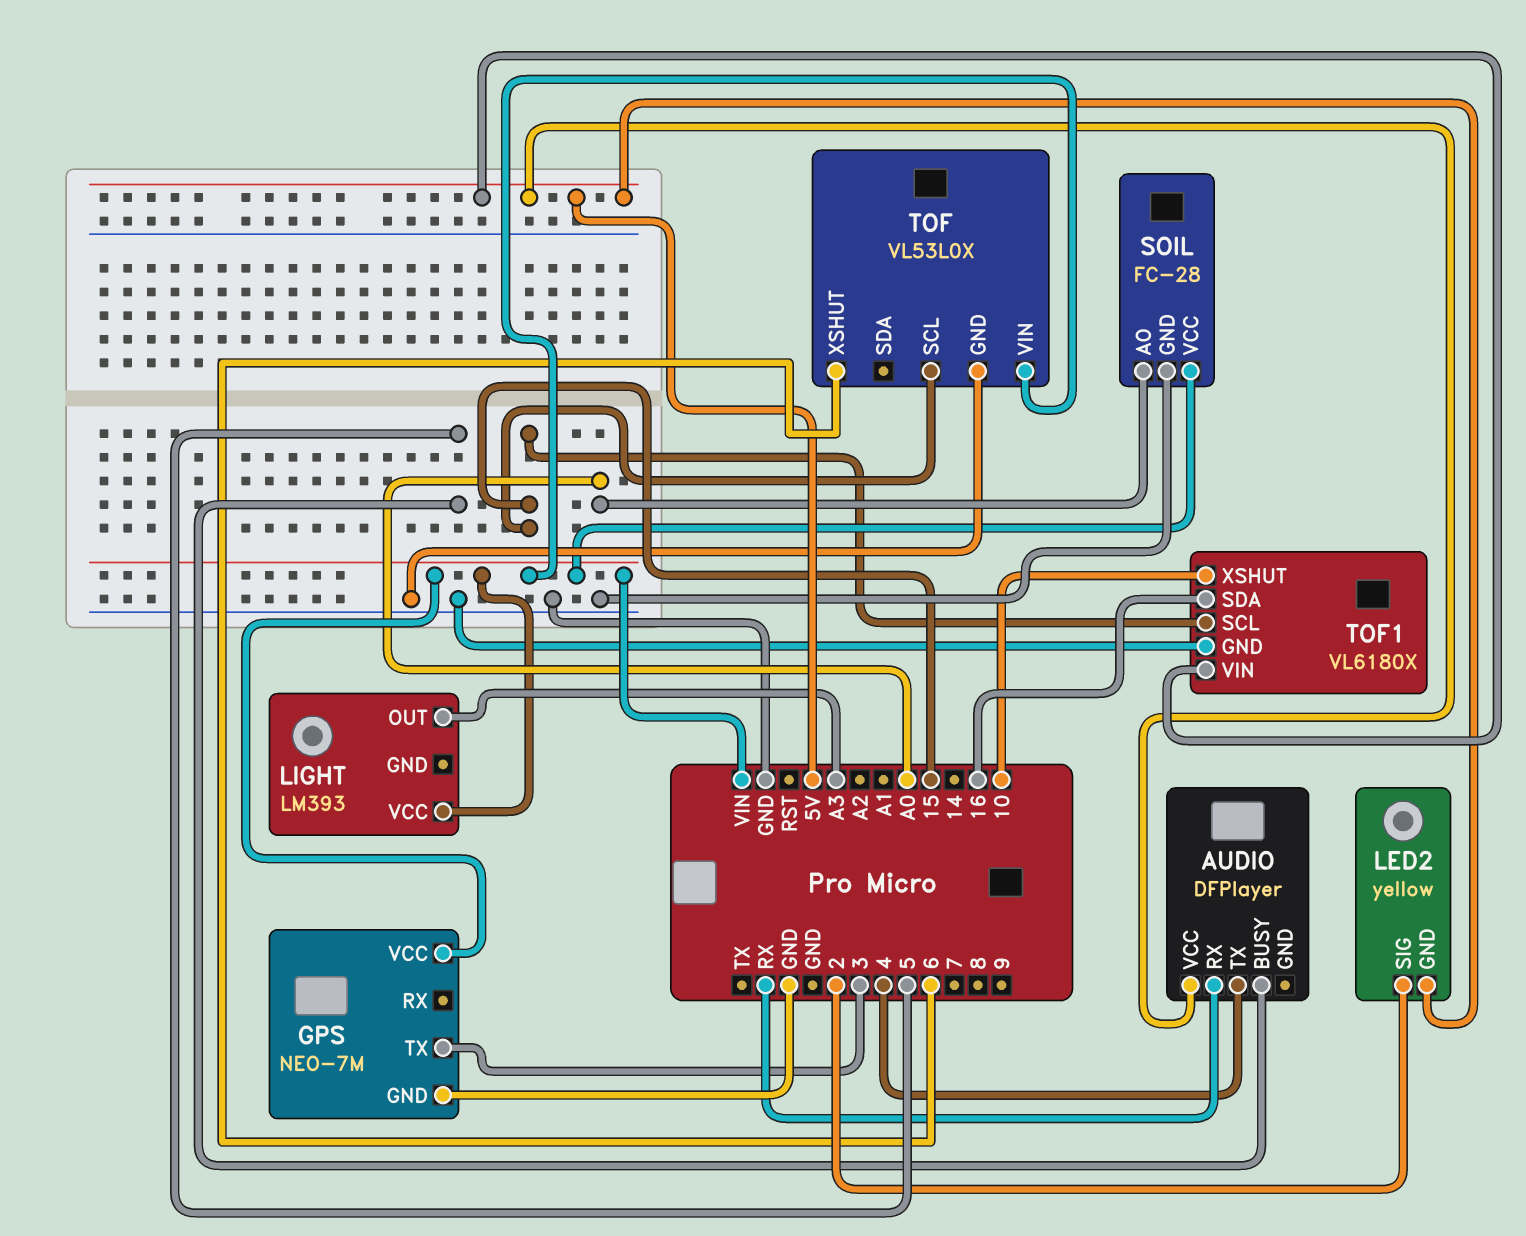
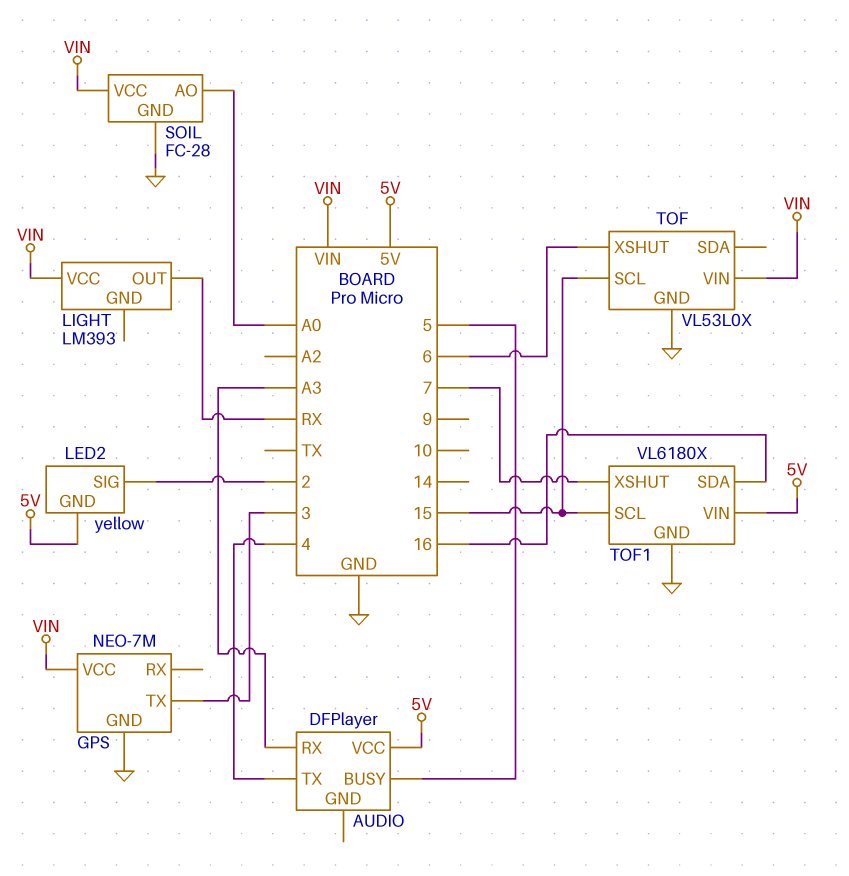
AUDIO pin RX: RX -> A3
LIGHT pin OUT: A3 -> RX
TOF1 pin XSHUT: 10 -> 7

